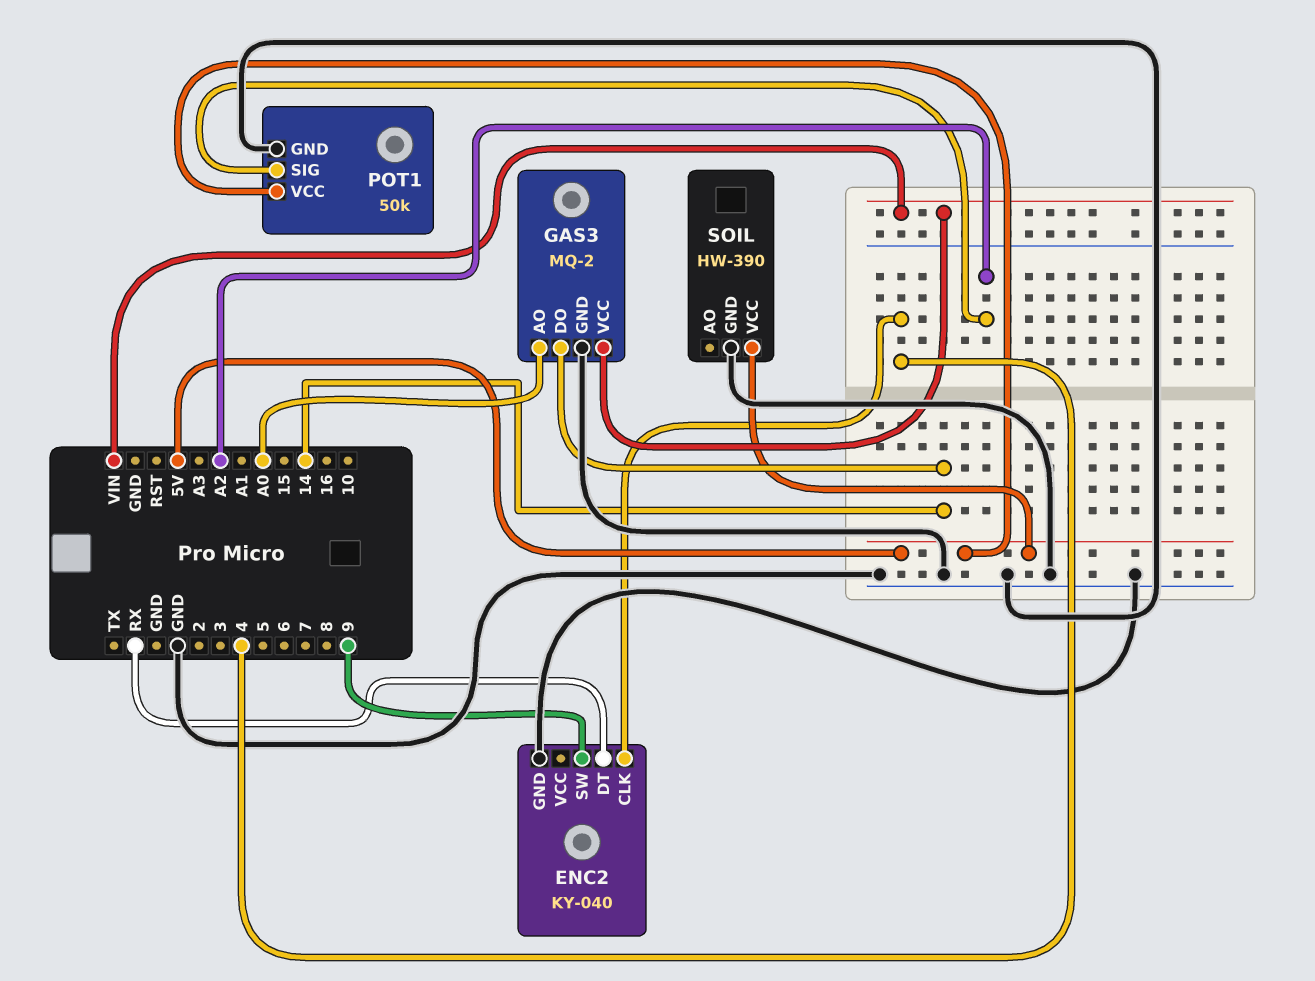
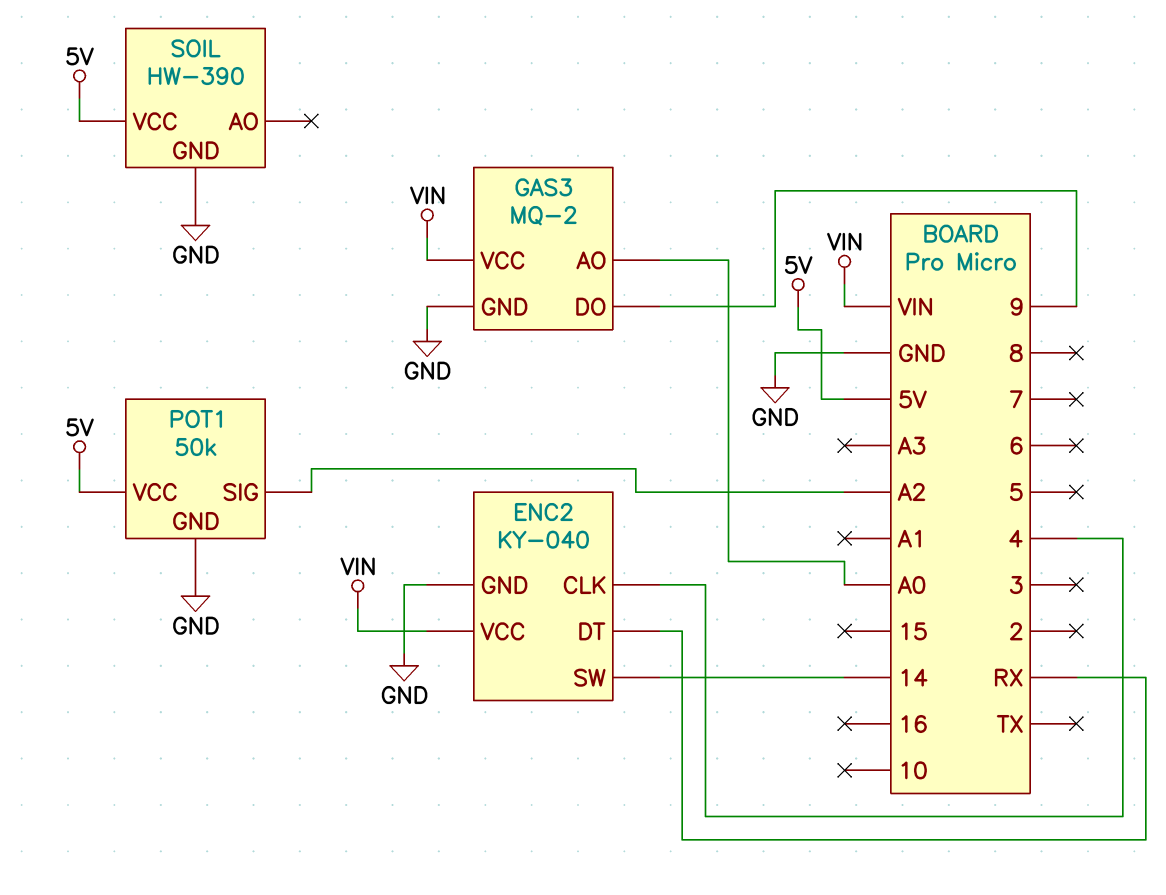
ENC2 pin SW: 9 -> 14
ENC2 pin VCC: none -> VIN
GAS3 pin DO: 14 -> 9

